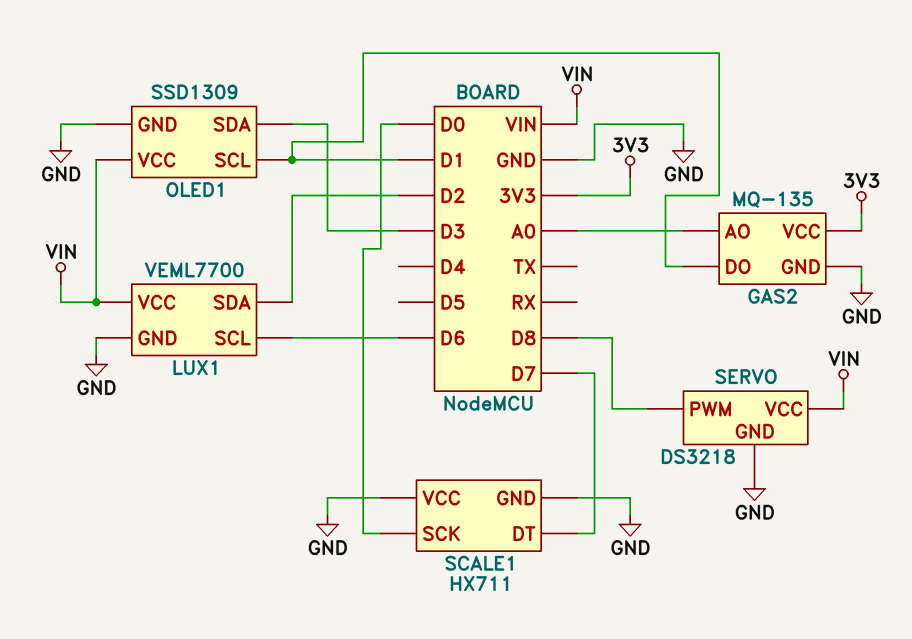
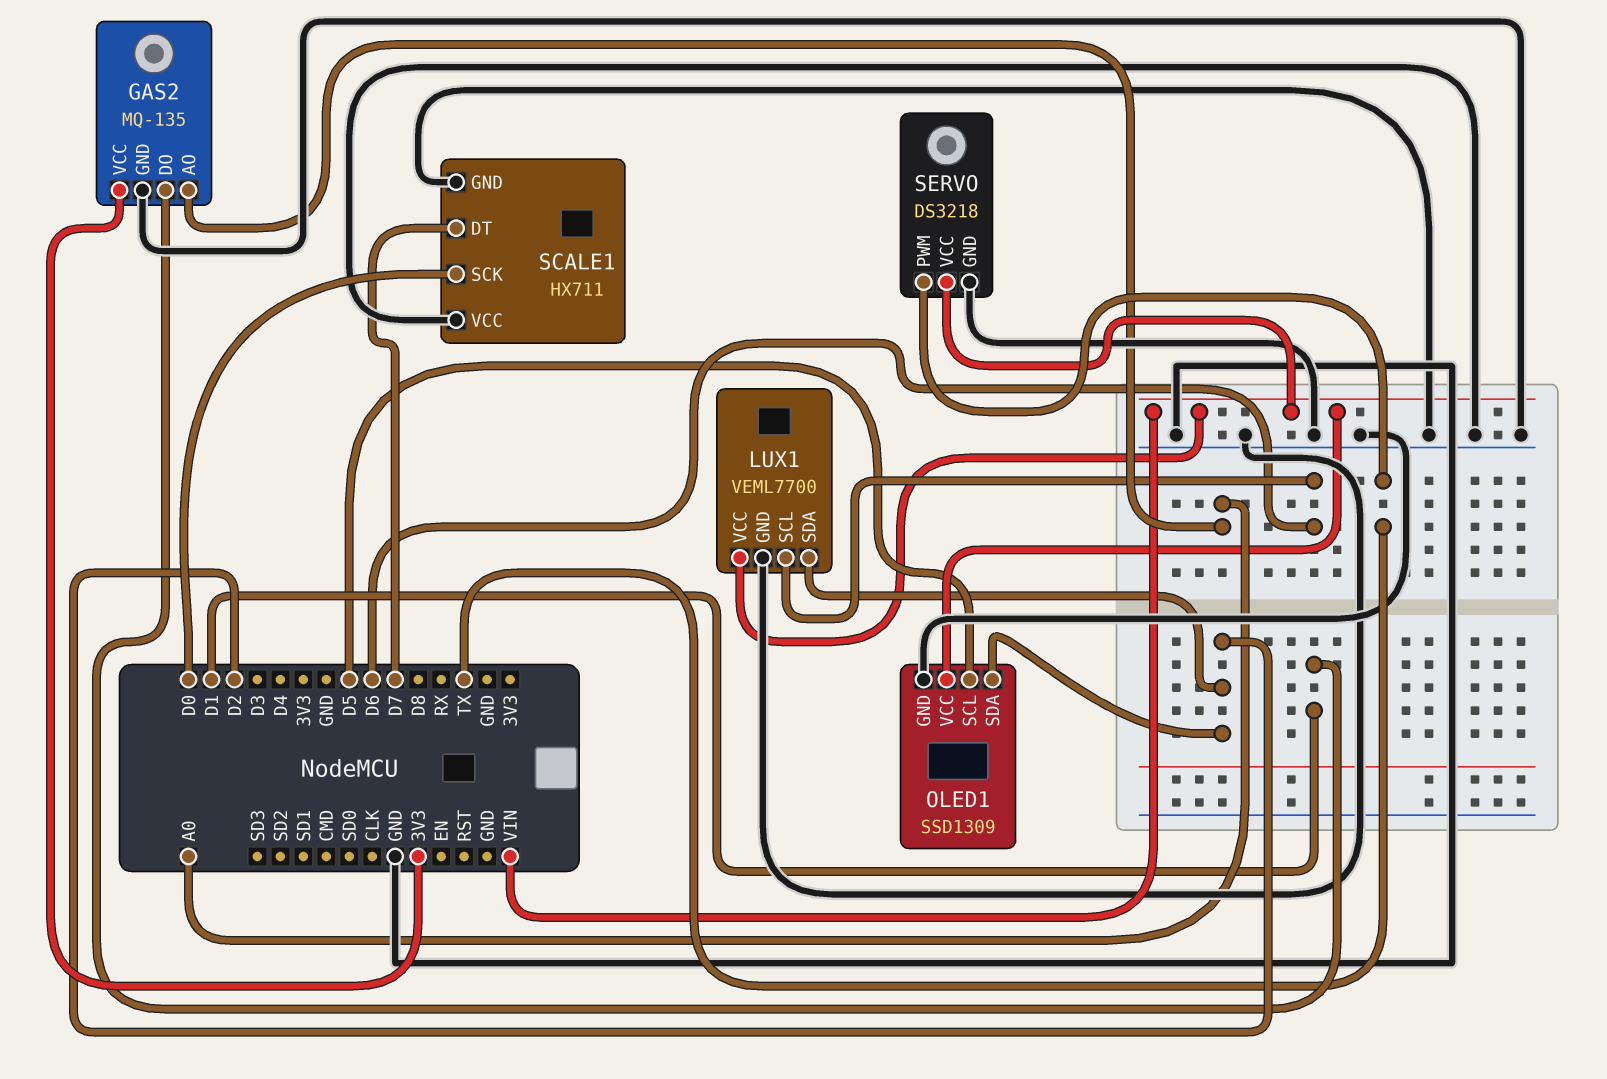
OLED1 pin SCL: D1 -> D5
OLED1 pin SDA: D3 -> D2
SERVO pin PWM: D8 -> TX

